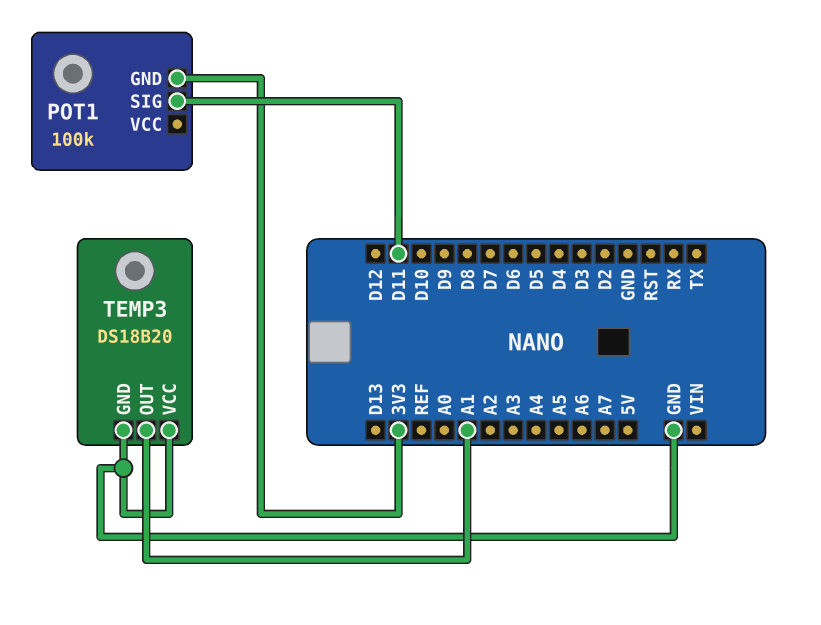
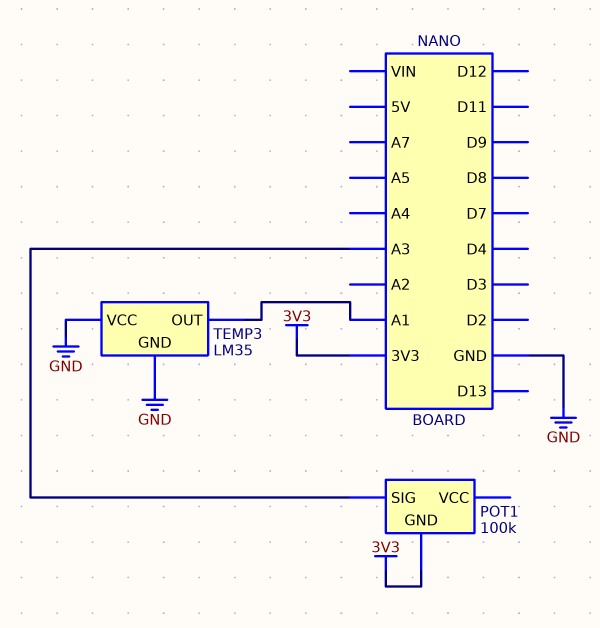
POT1 pin SIG: D11 -> A3
TEMP3: DS18B20 -> LM35

